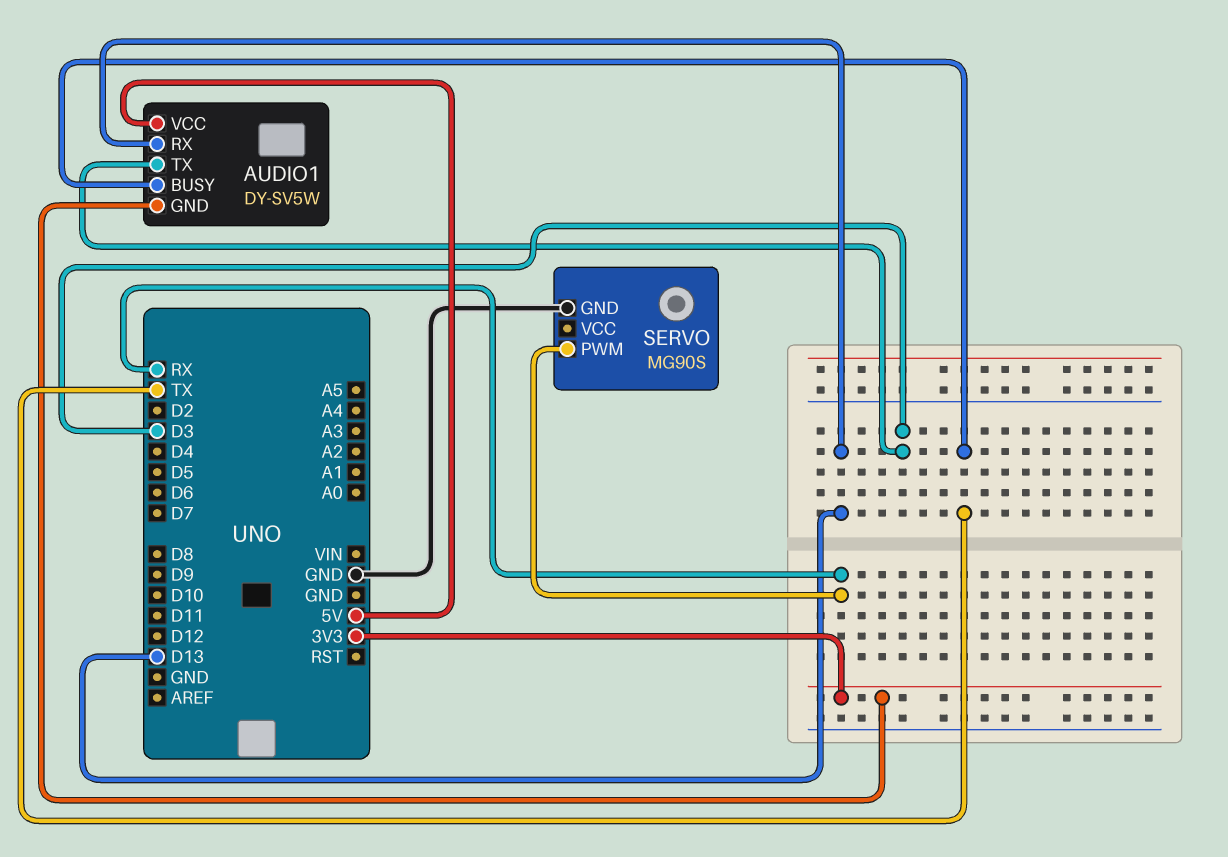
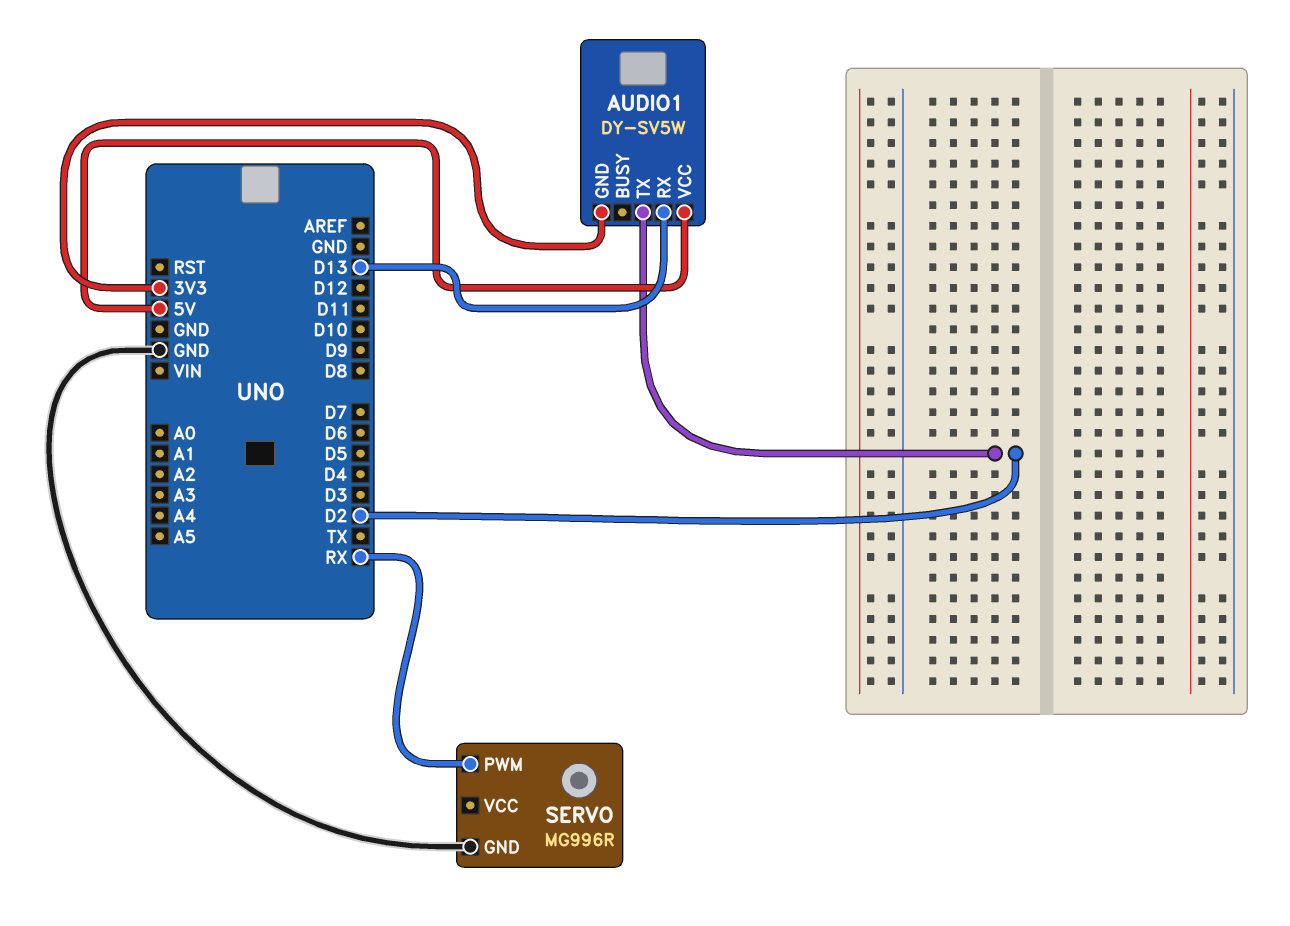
AUDIO1 pin BUSY: TX -> none
AUDIO1 pin TX: D3 -> D2
SERVO: MG90S -> MG996R

